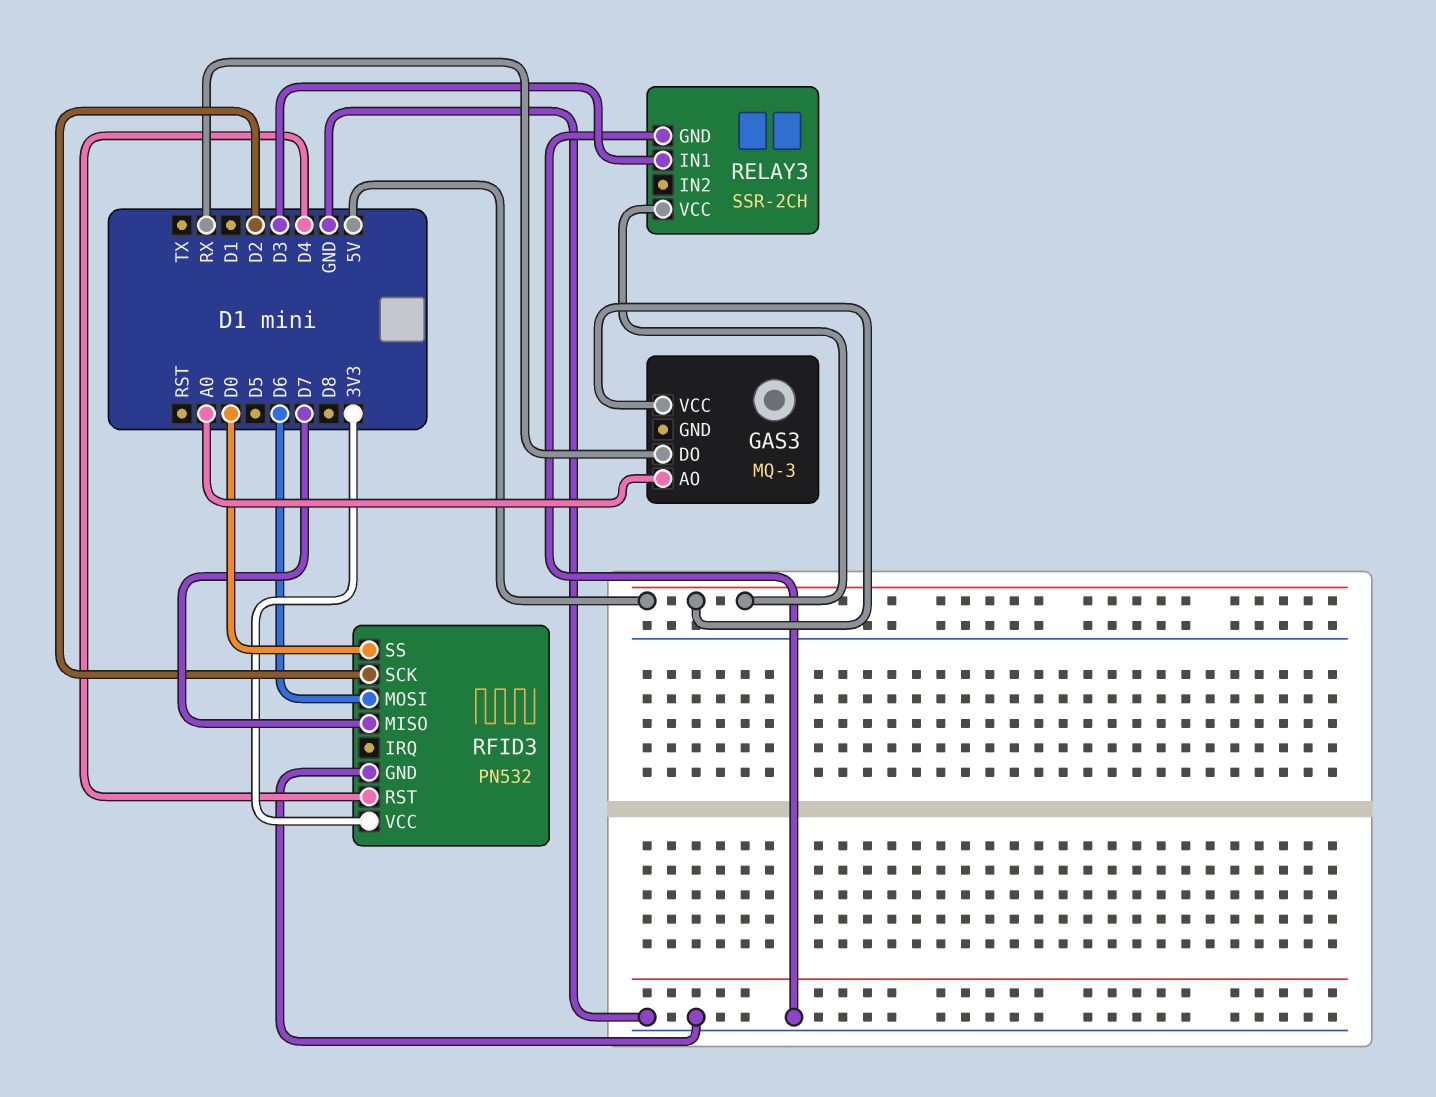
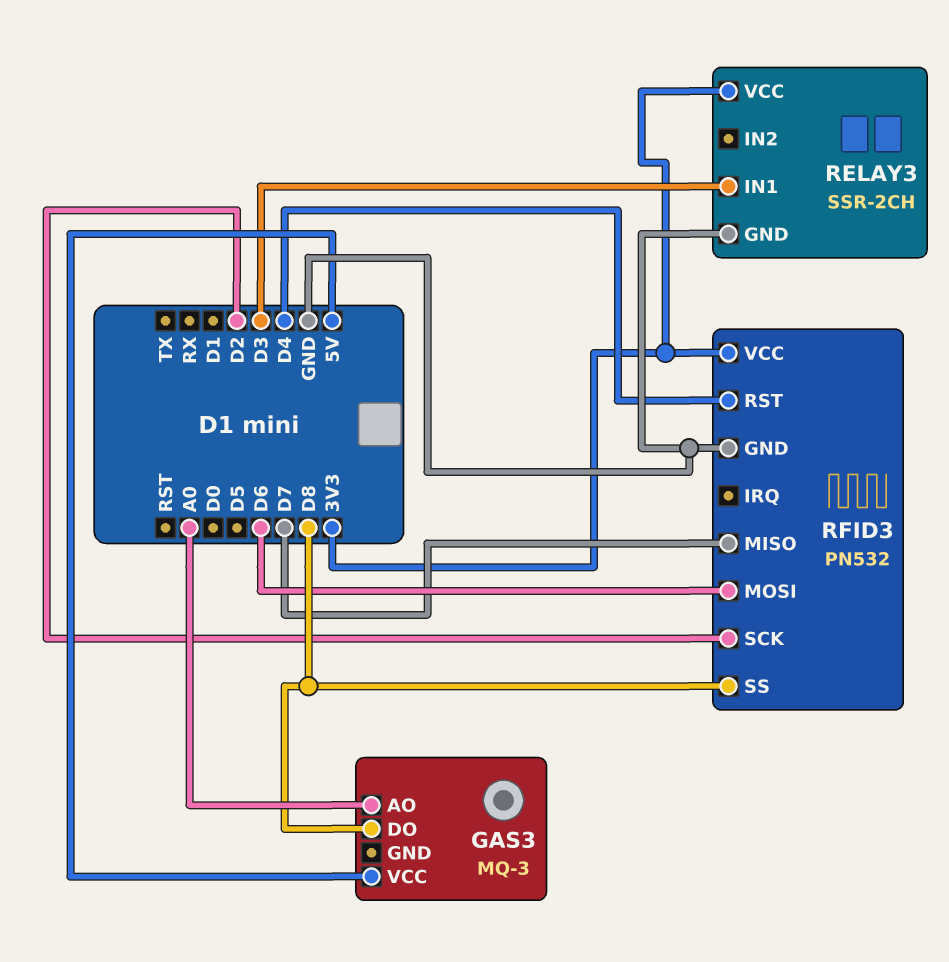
GAS3 pin DO: RX -> D8
RELAY3 pin VCC: 5V -> 3V3
RFID3 pin SS: D0 -> D8

